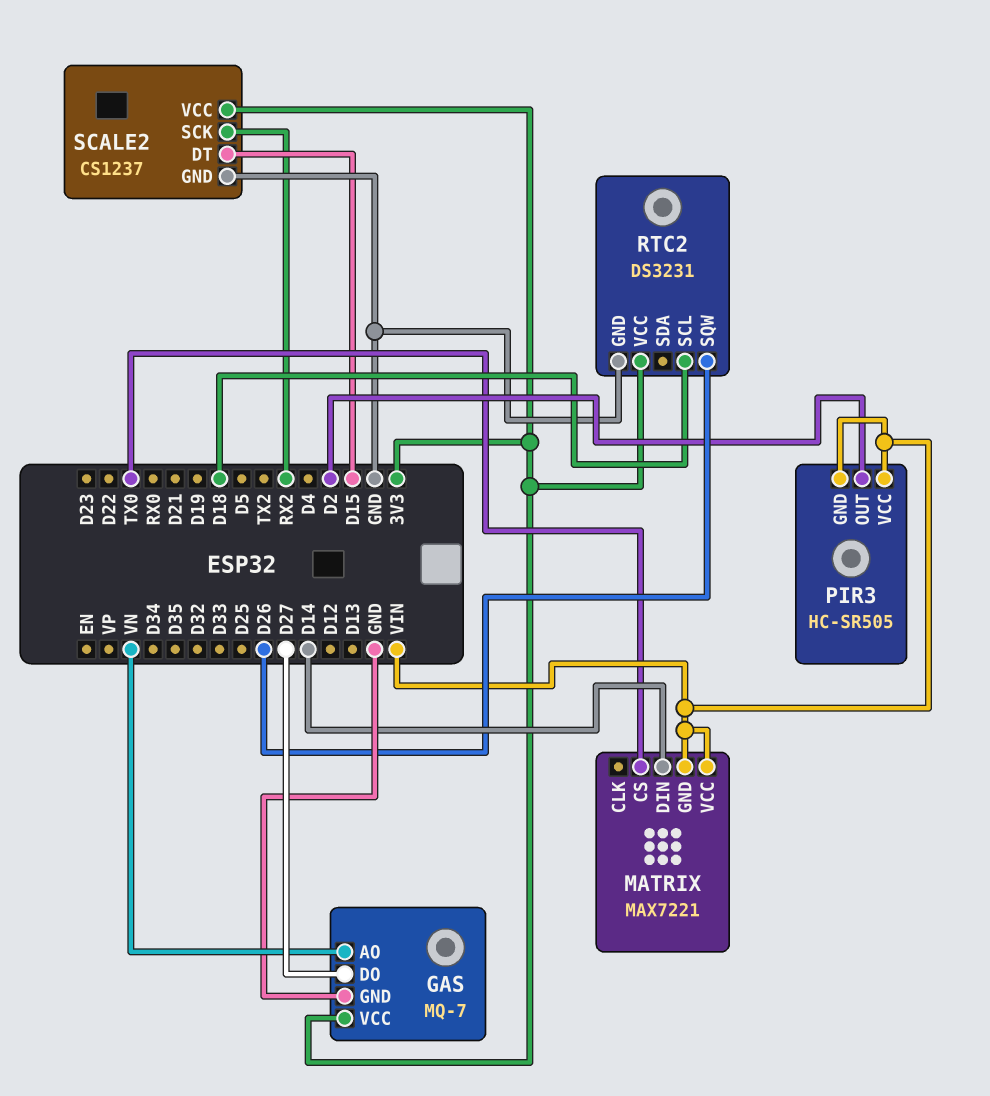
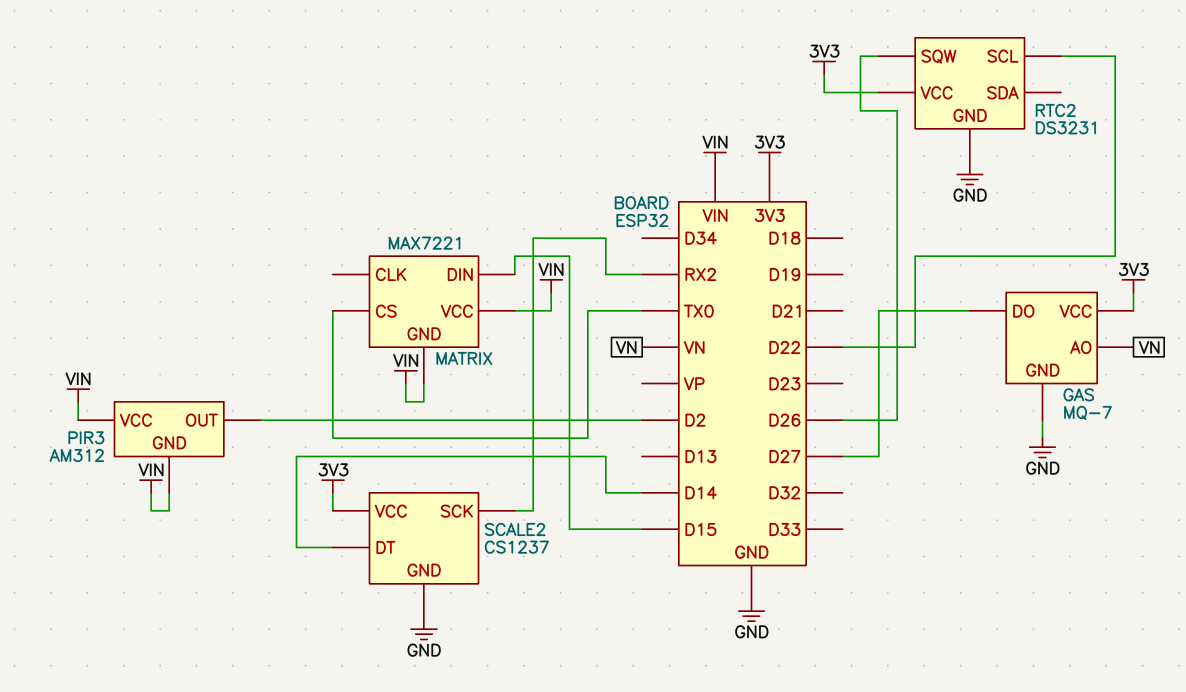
MATRIX pin DIN: D14 -> D15
PIR3: HC-SR505 -> AM312
RTC2 pin SCL: D18 -> D22
SCALE2 pin DT: D15 -> D14

